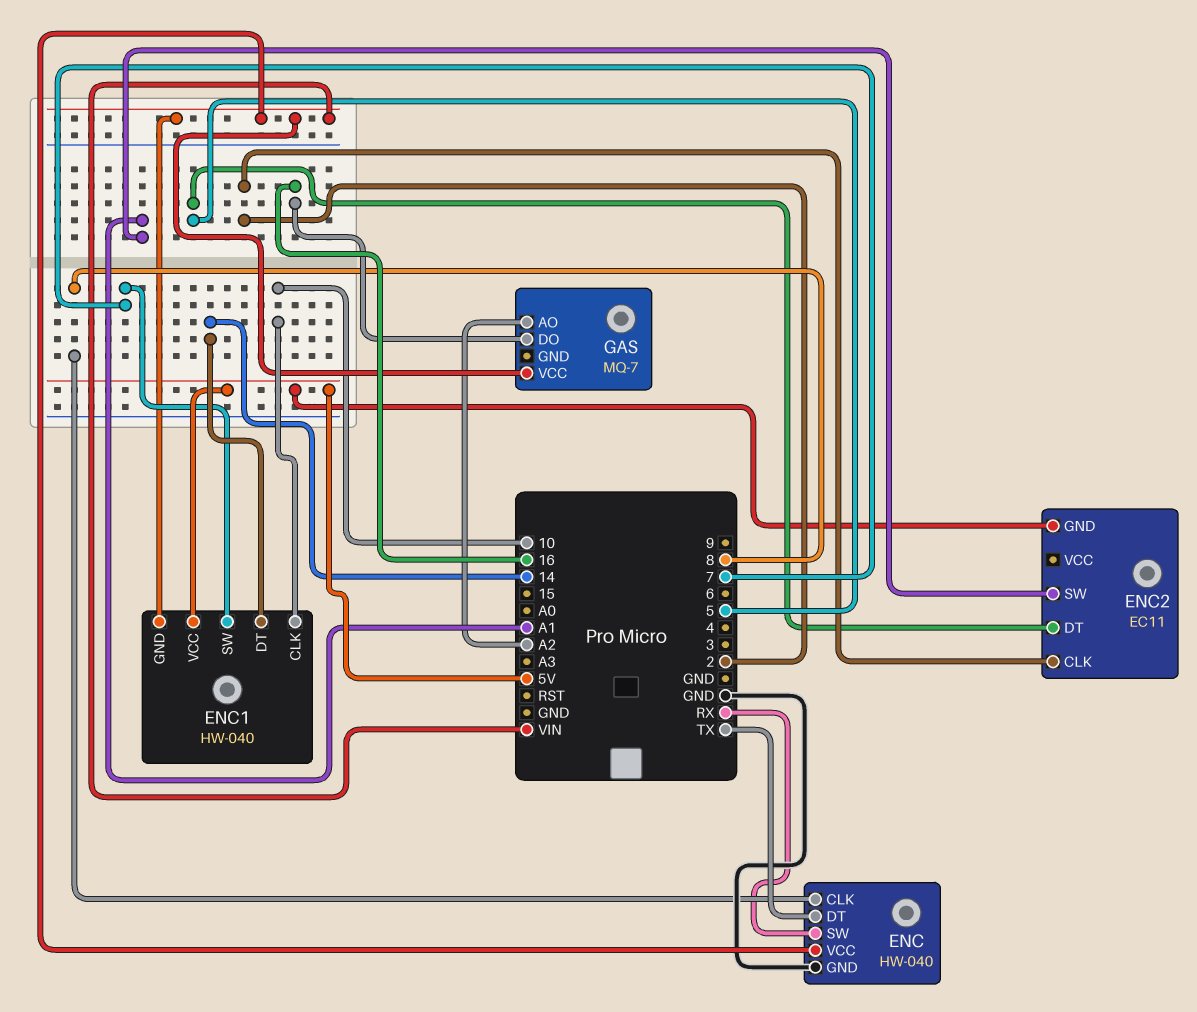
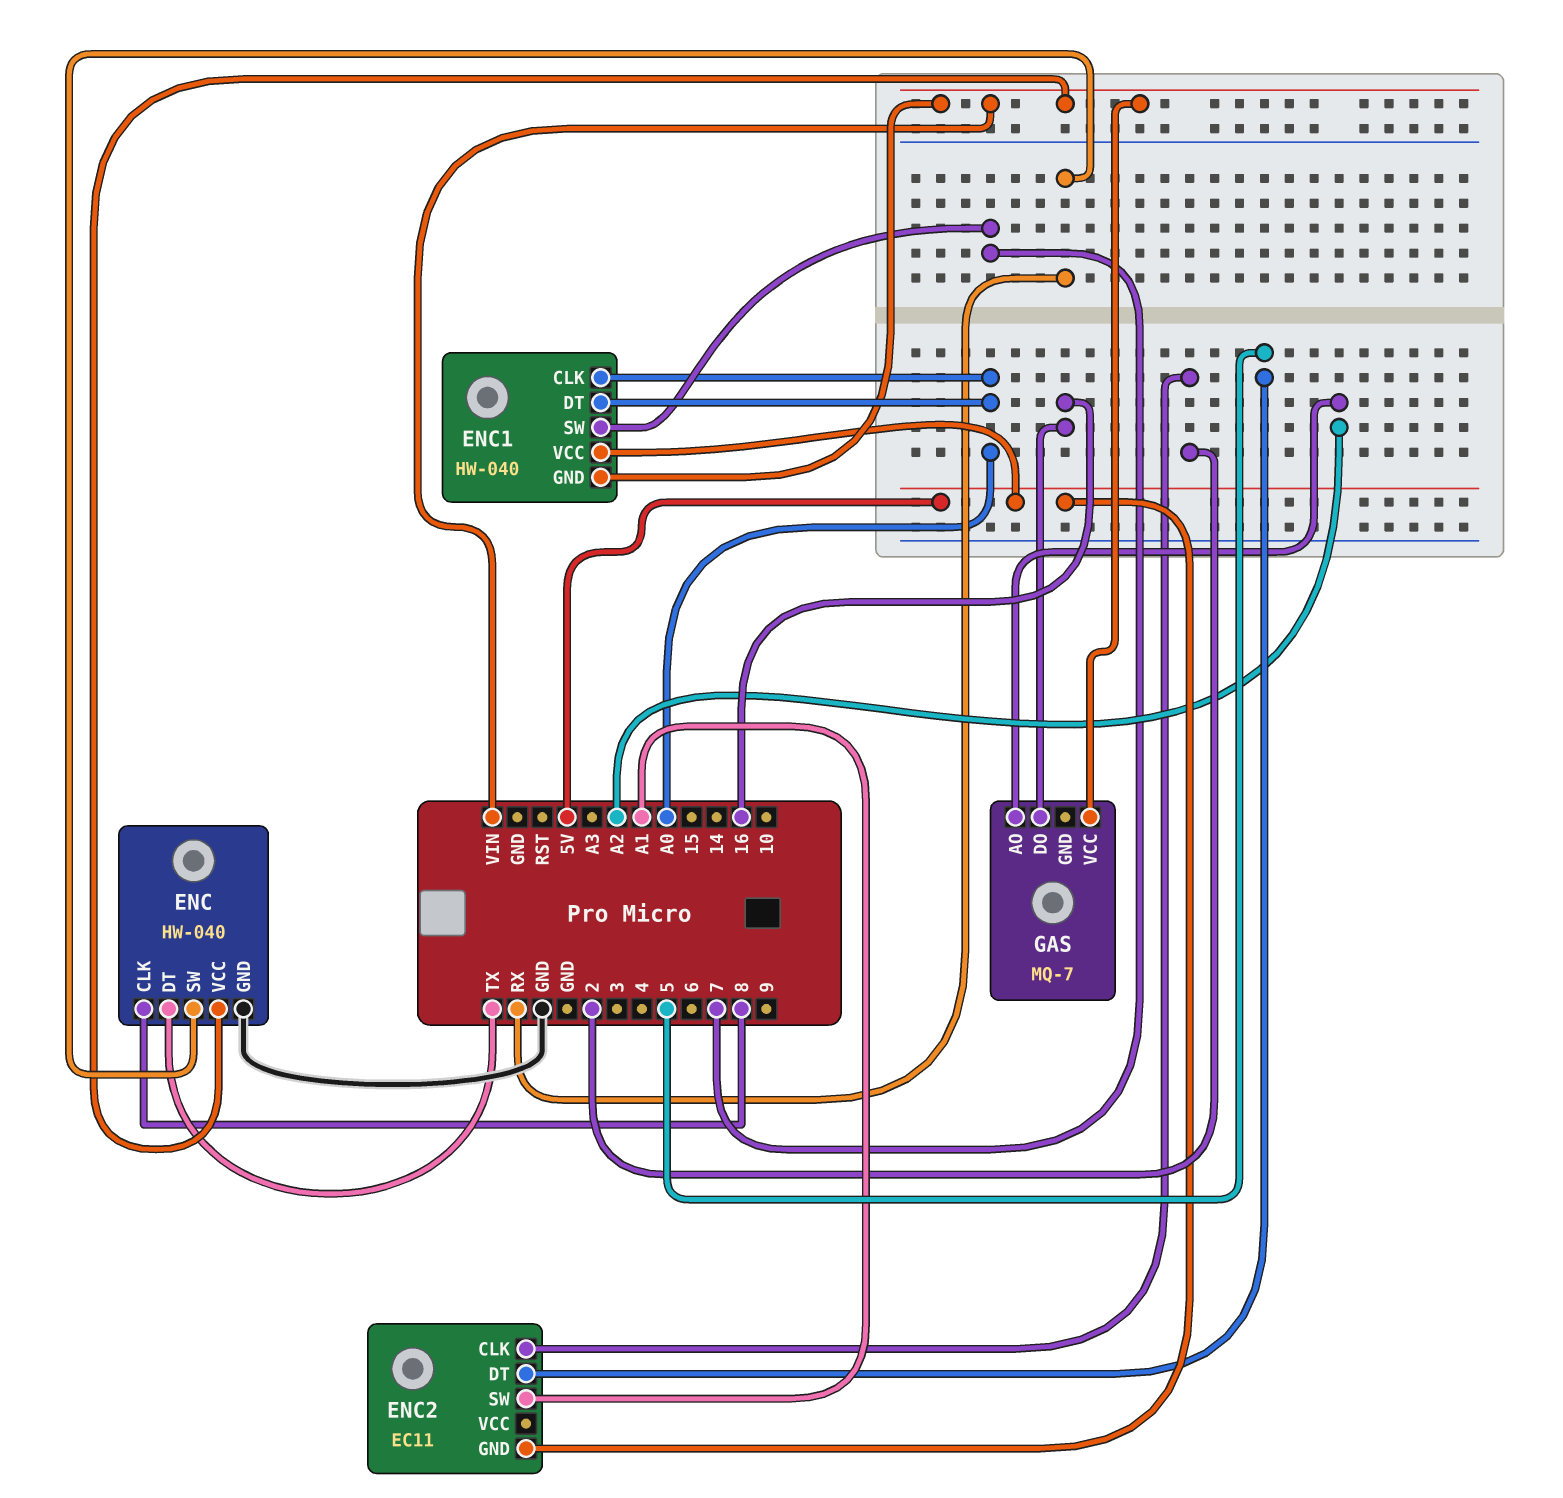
ENC1 pin CLK: 10 -> A0
ENC1 pin DT: 14 -> A0

